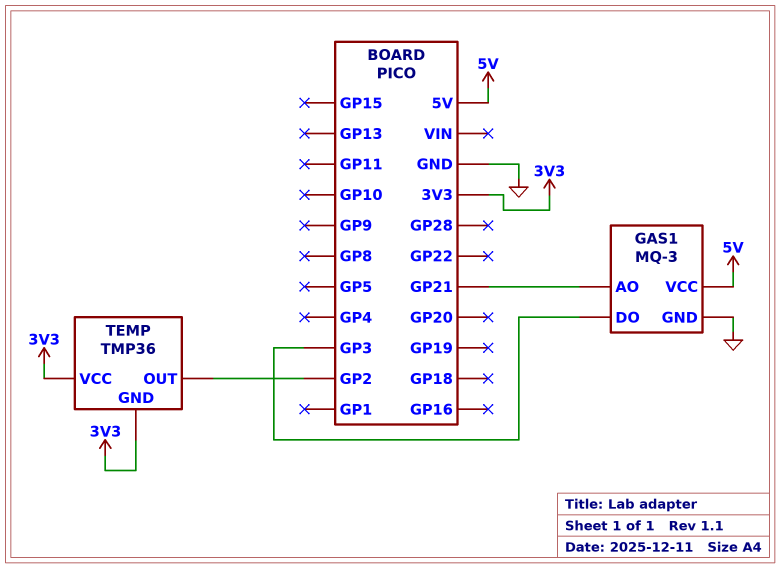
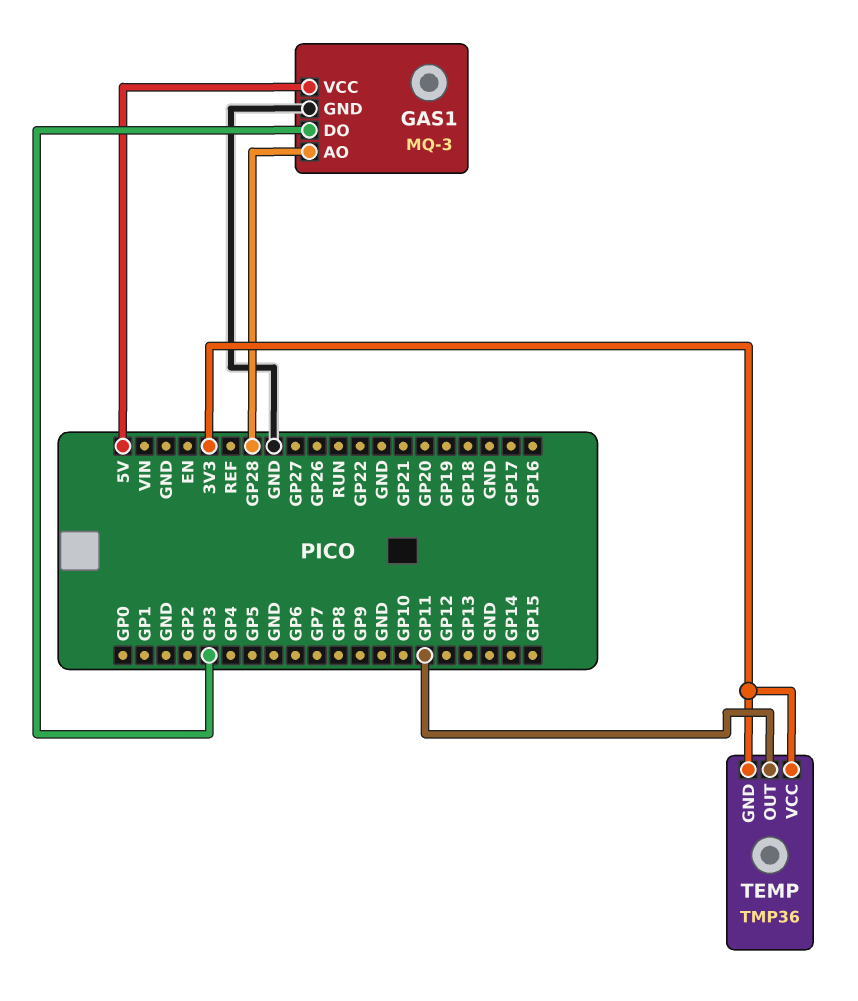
GAS1 pin AO: GP21 -> GP28
TEMP pin OUT: GP2 -> GP11

